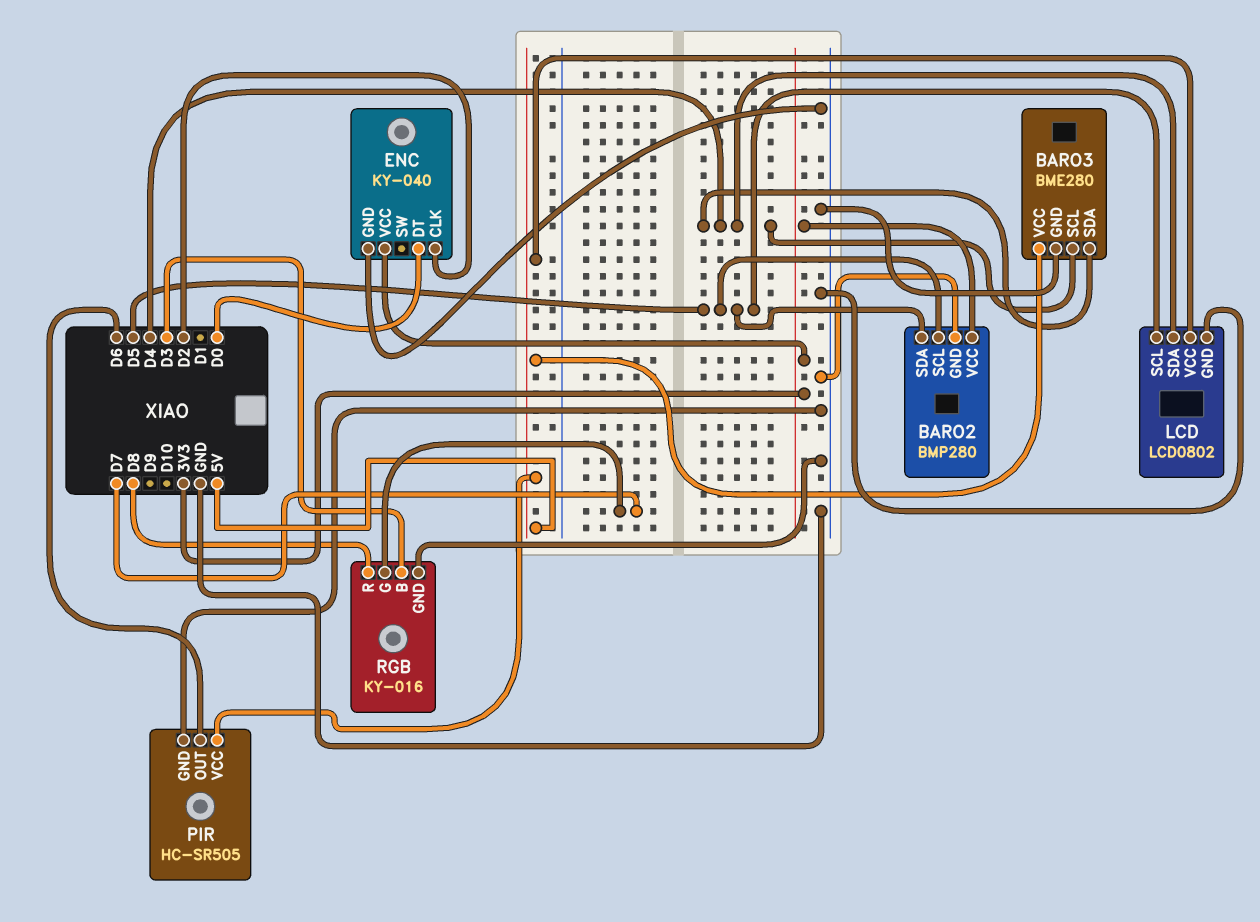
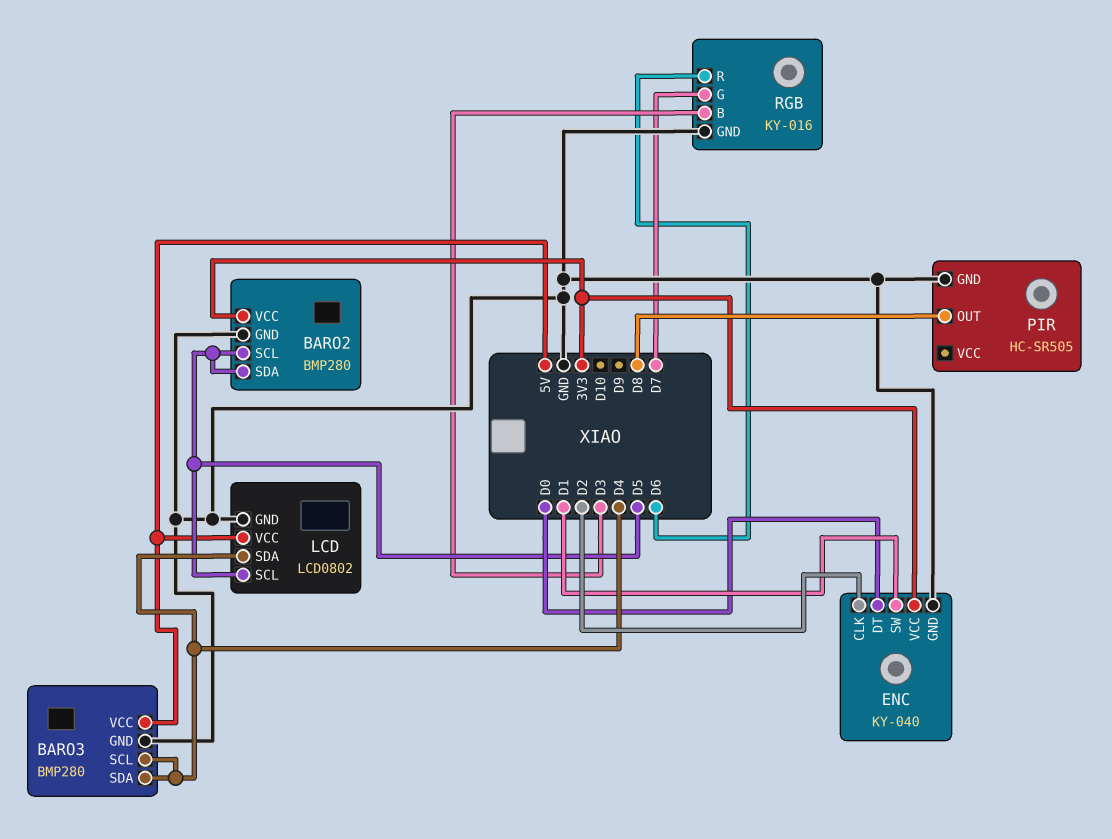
BARO3: BME280 -> BMP280
ENC pin SW: none -> D1
PIR pin OUT: D6 -> D8
PIR pin VCC: 5V -> none
RGB pin R: D8 -> D6

